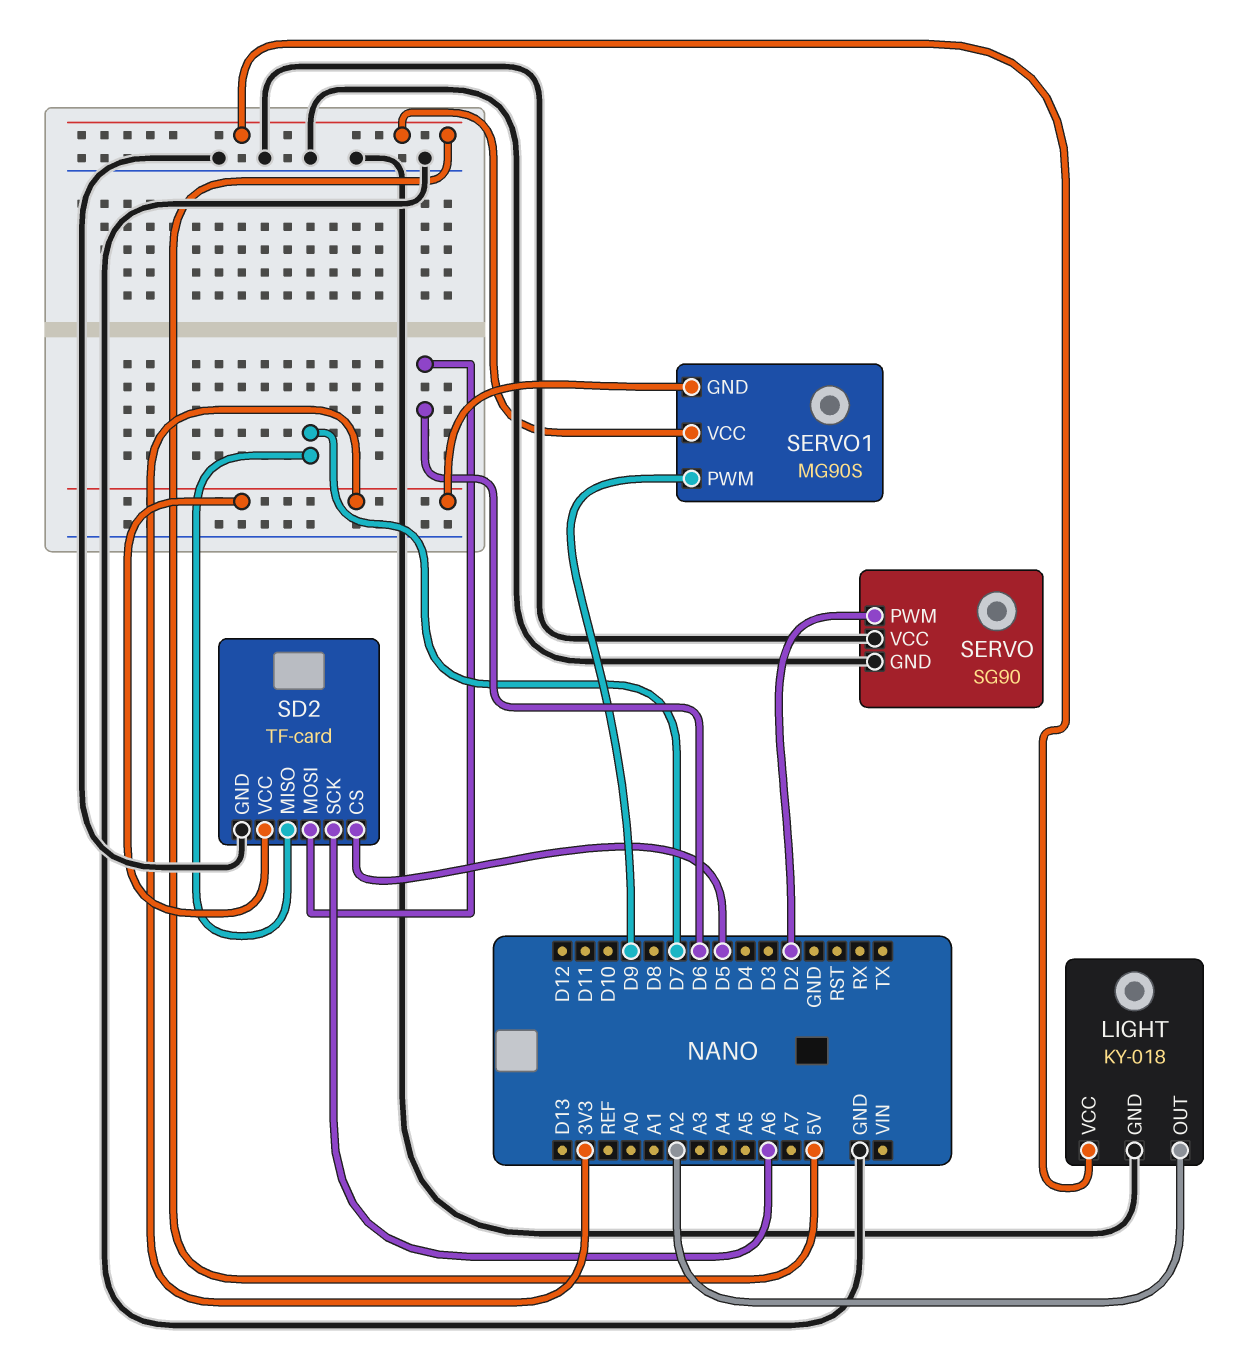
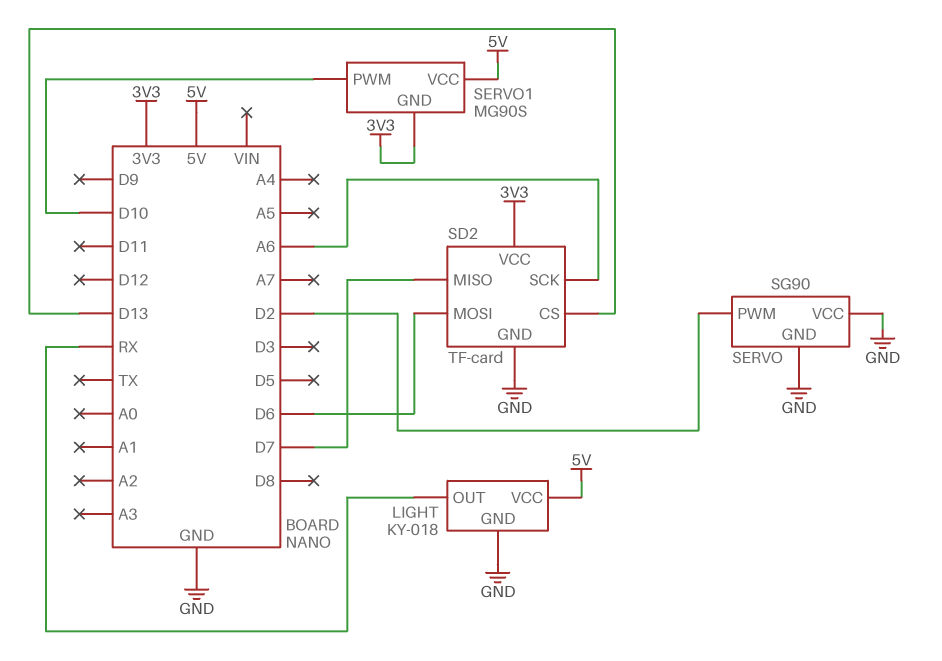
LIGHT pin OUT: A2 -> RX
SD2 pin CS: D5 -> D13
SERVO1 pin PWM: D9 -> D10

